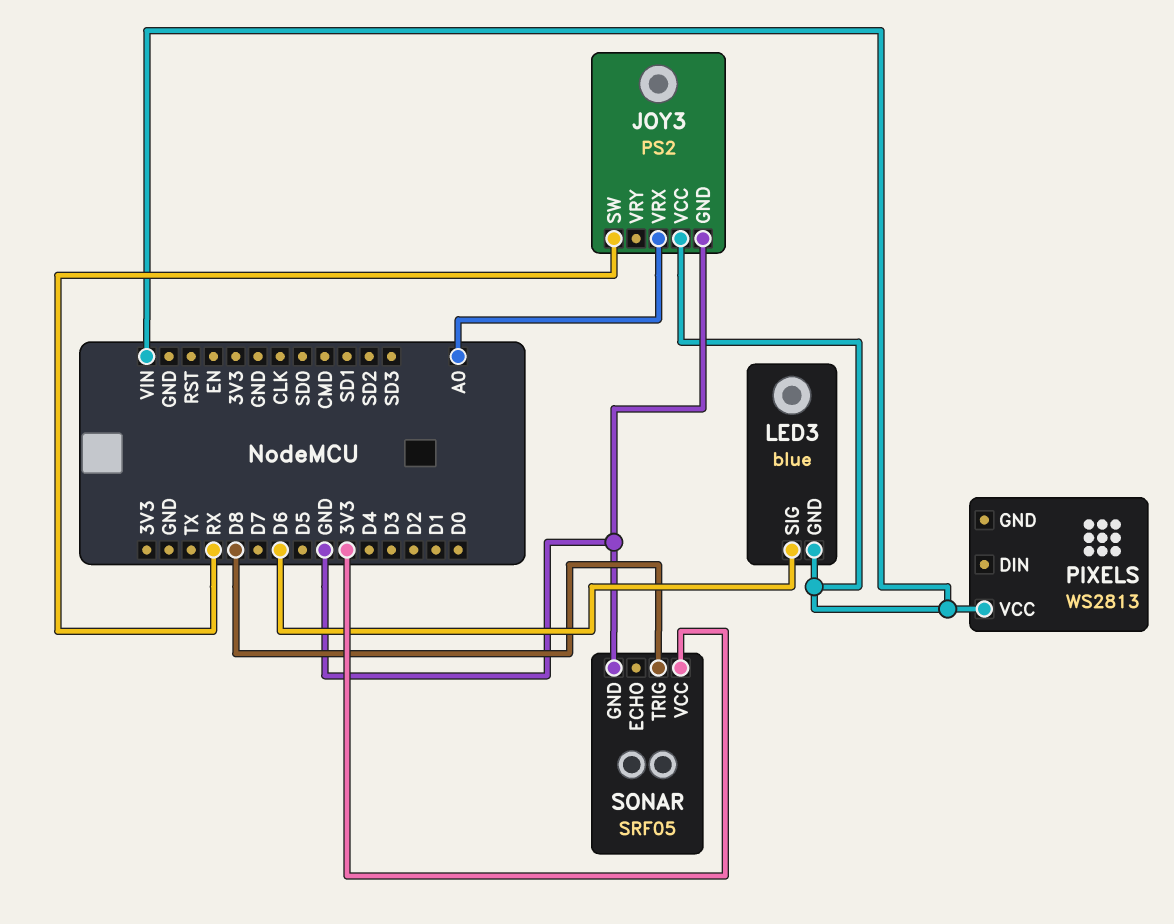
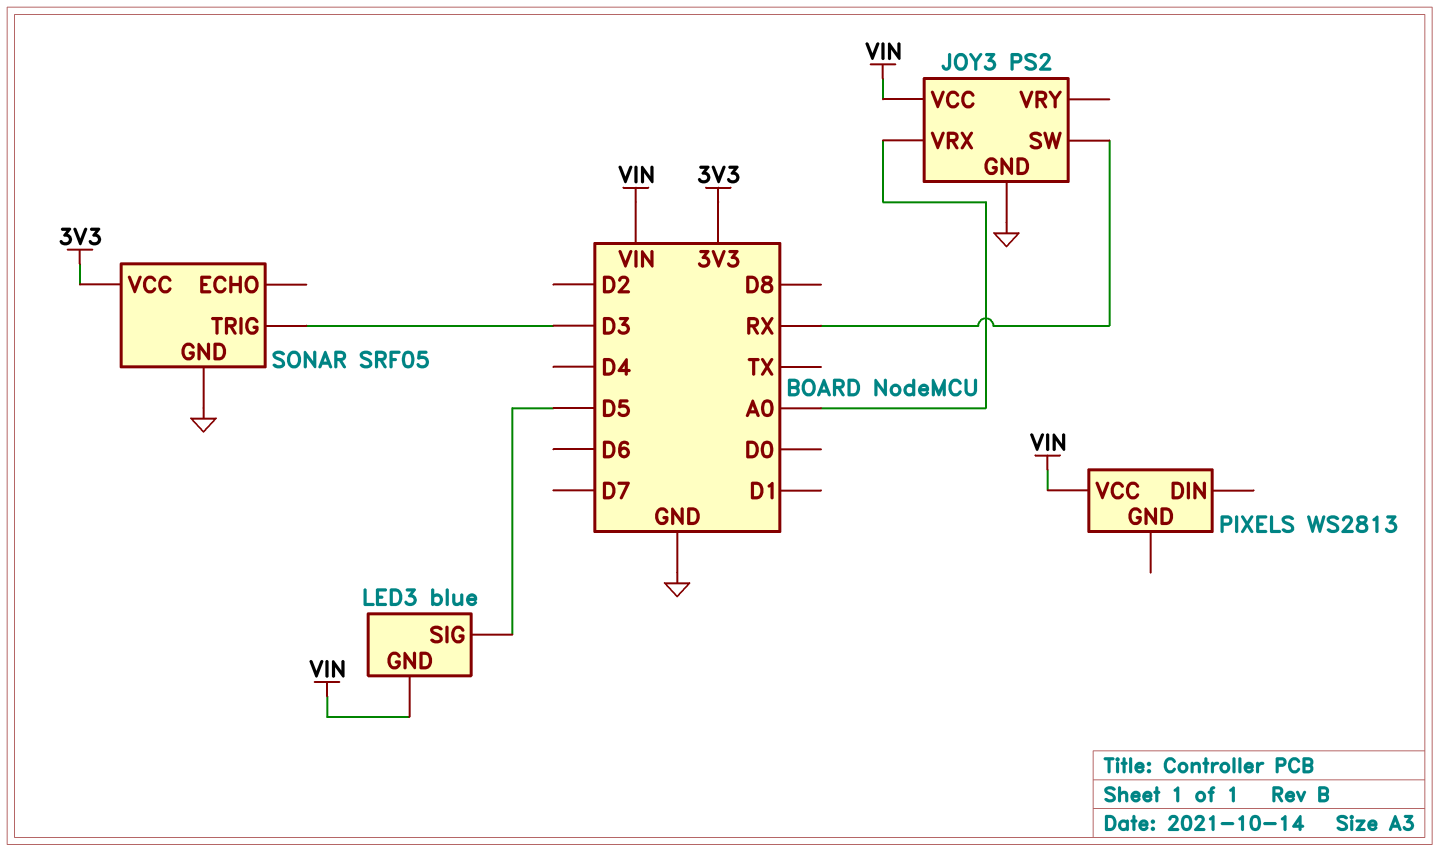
LED3 pin SIG: D6 -> D5
SONAR pin TRIG: D8 -> D3

